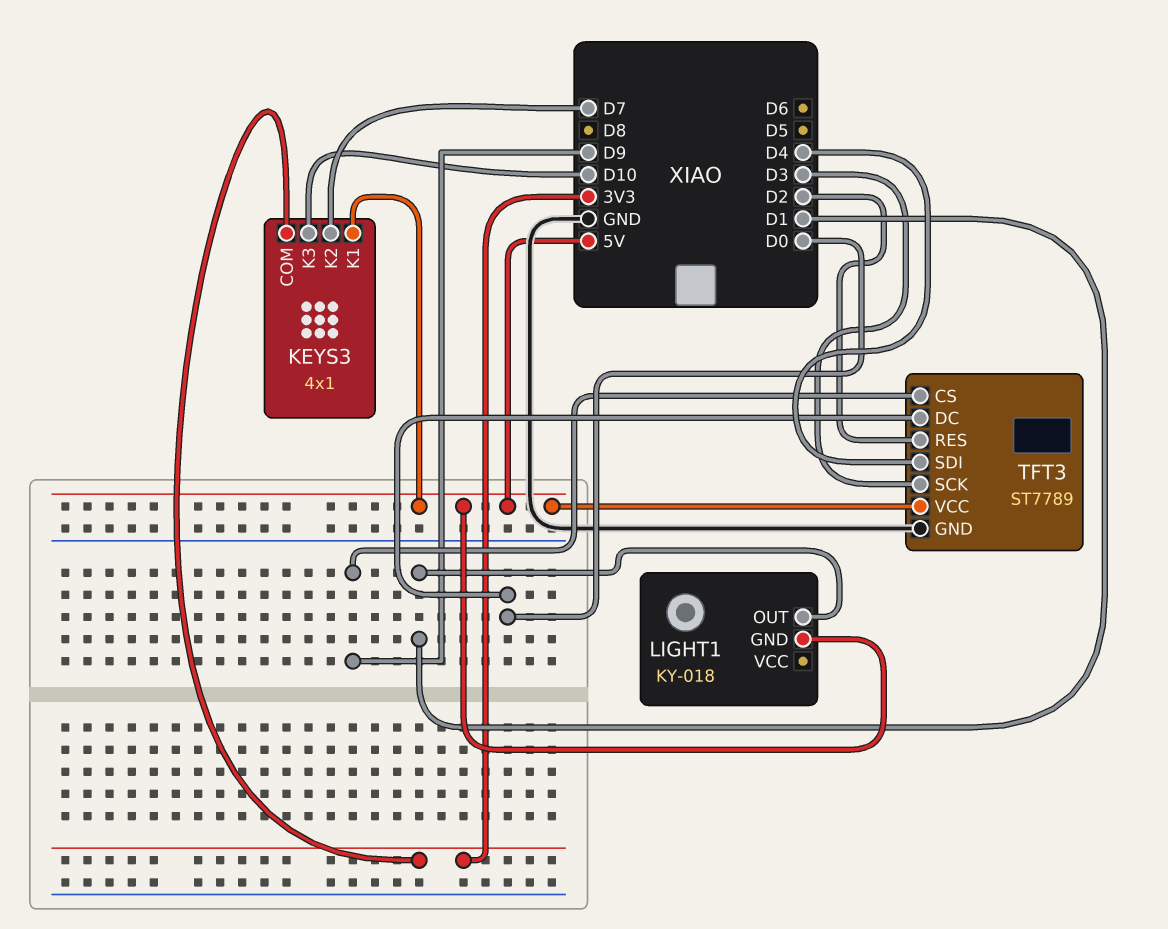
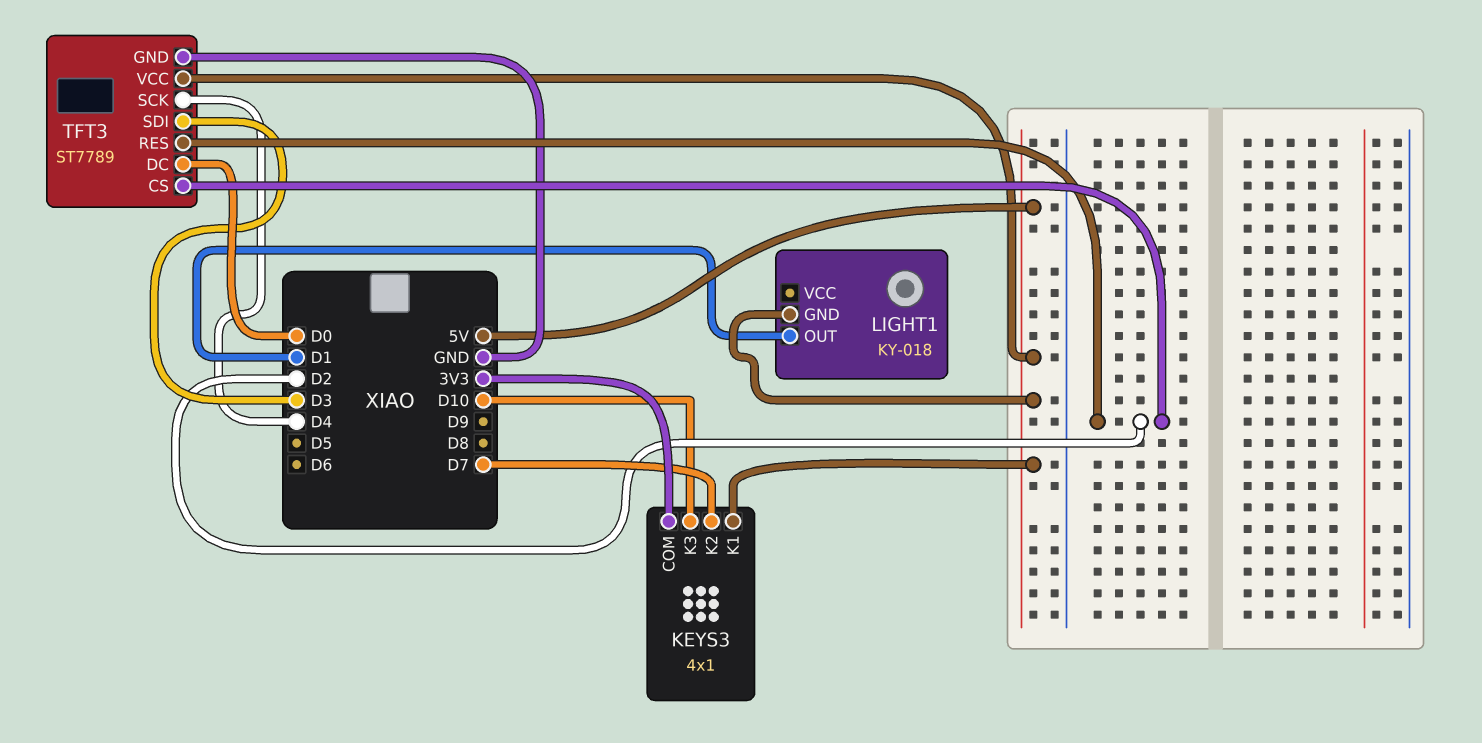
TFT3 pin CS: D9 -> D2
TFT3 pin SCK: D3 -> D4
TFT3 pin SDI: D4 -> D3

